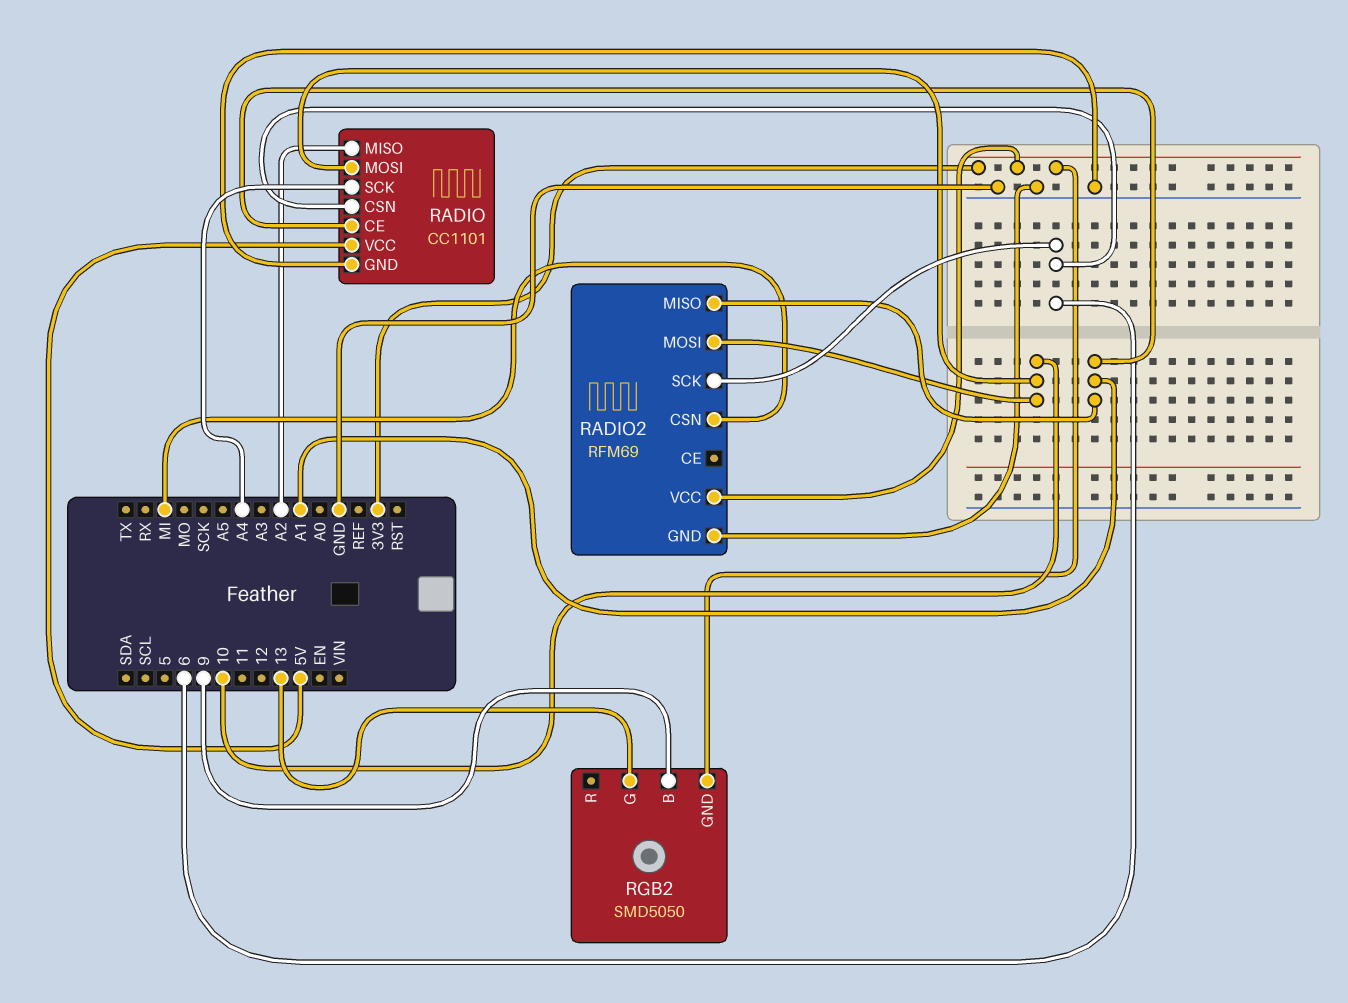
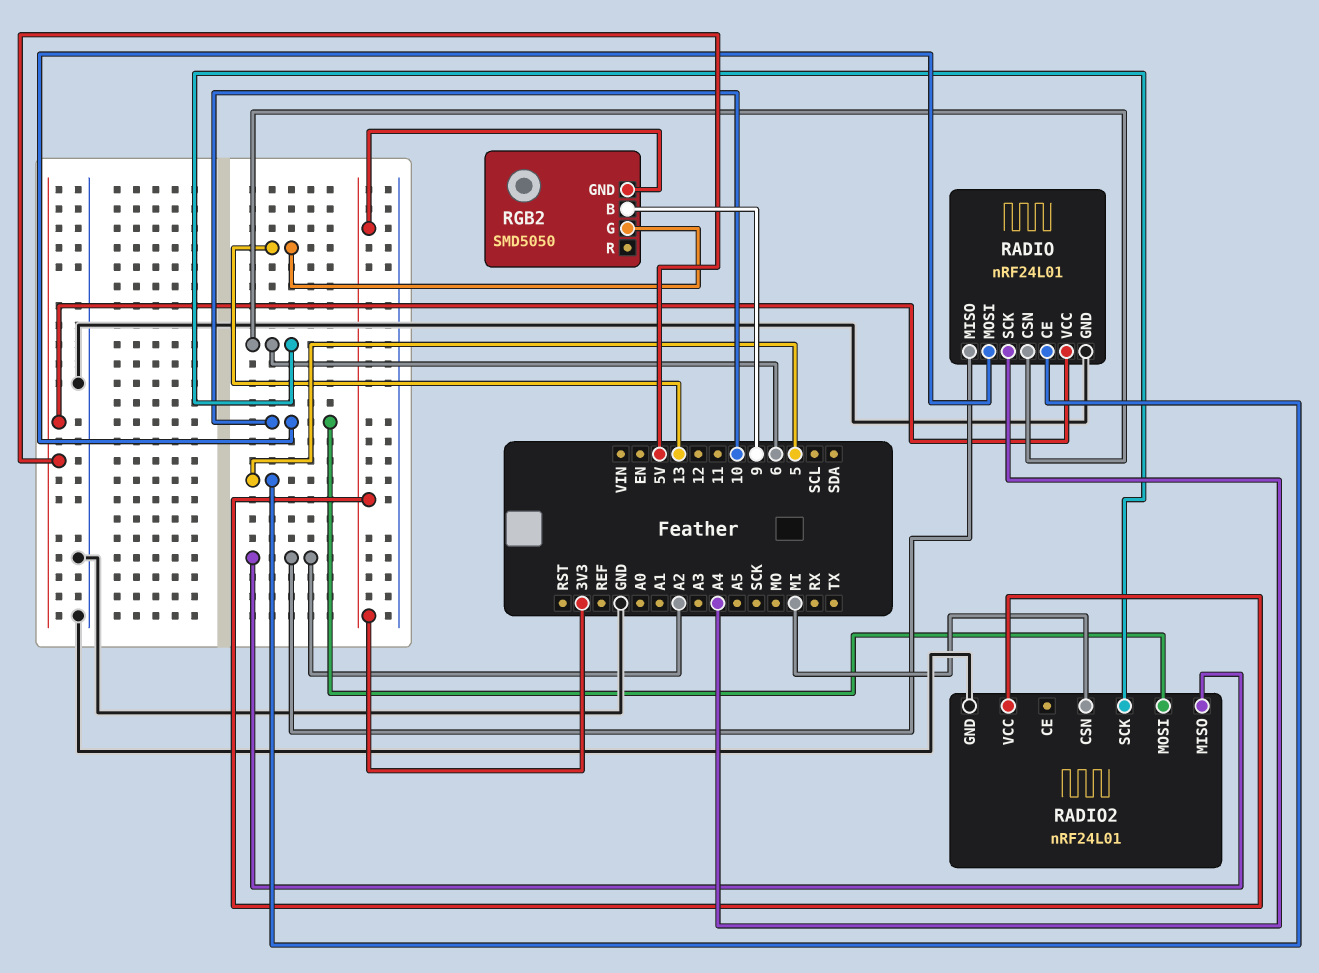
RADIO: CC1101 -> nRF24L01
RADIO pin CE: A1 -> 5
RADIO2: RFM69 -> nRF24L01
RADIO2 pin MISO: A1 -> A2

